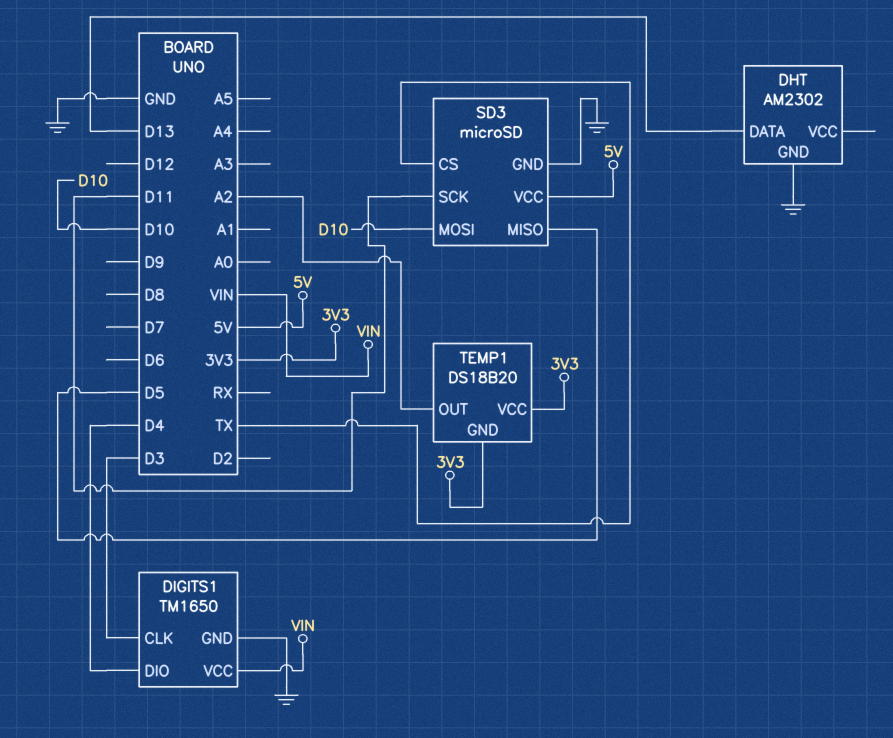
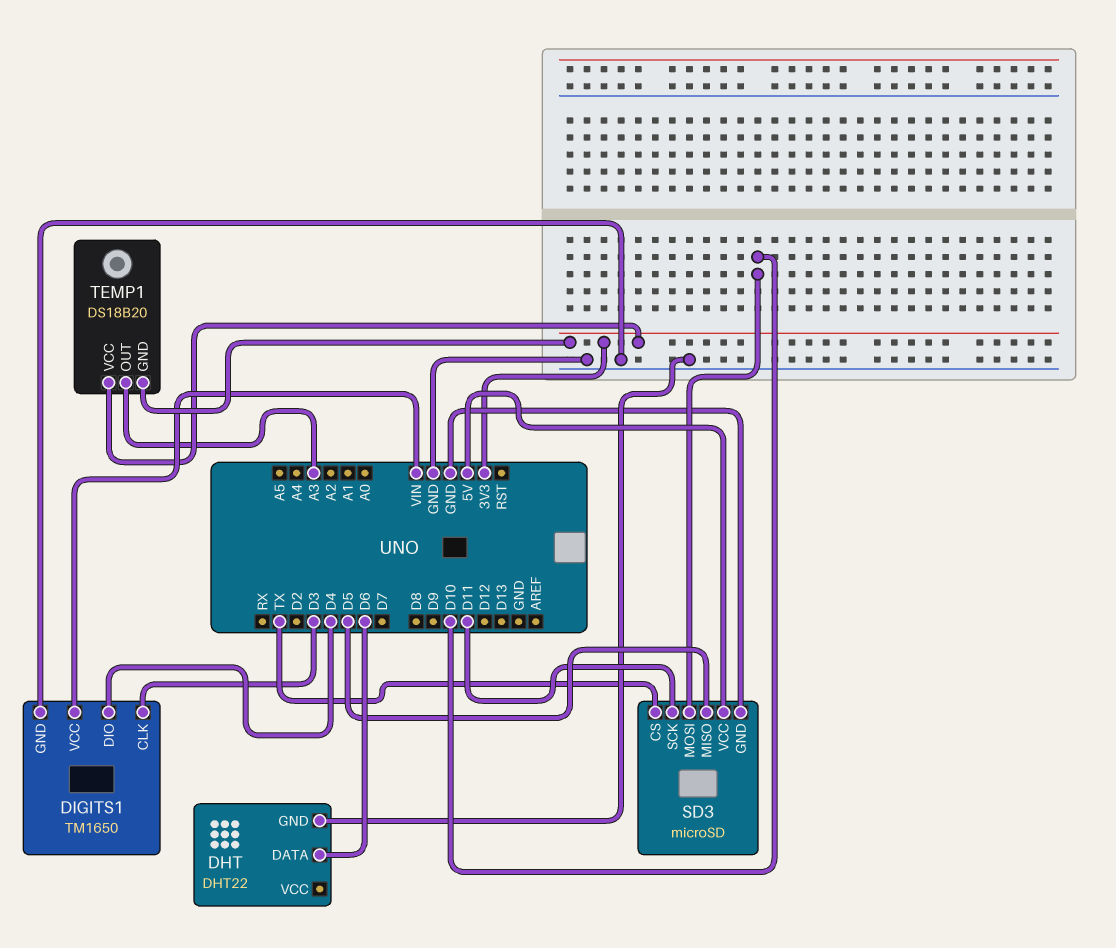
DHT: AM2302 -> DHT22
DHT pin DATA: D13 -> D6
TEMP1 pin OUT: A2 -> A3

